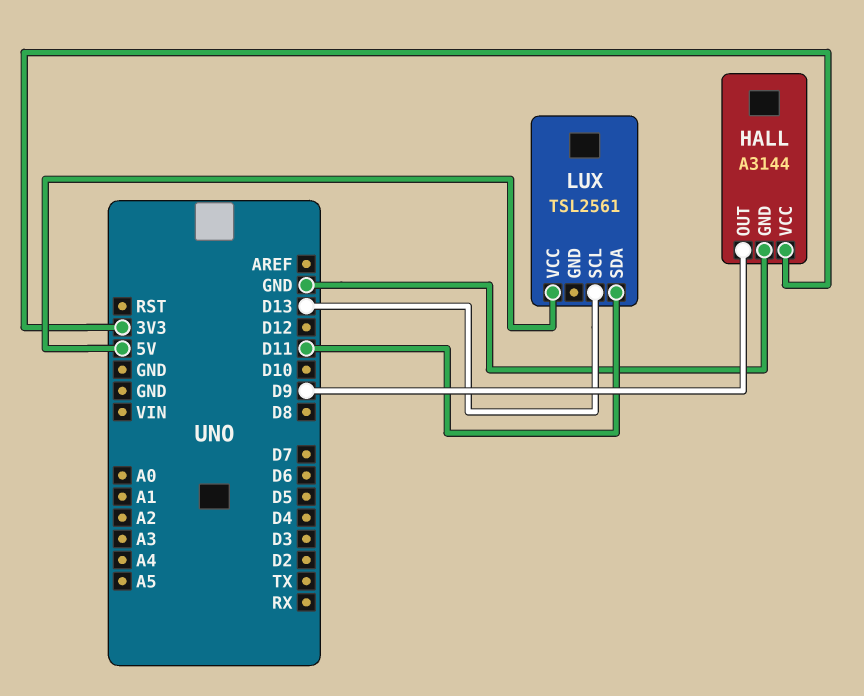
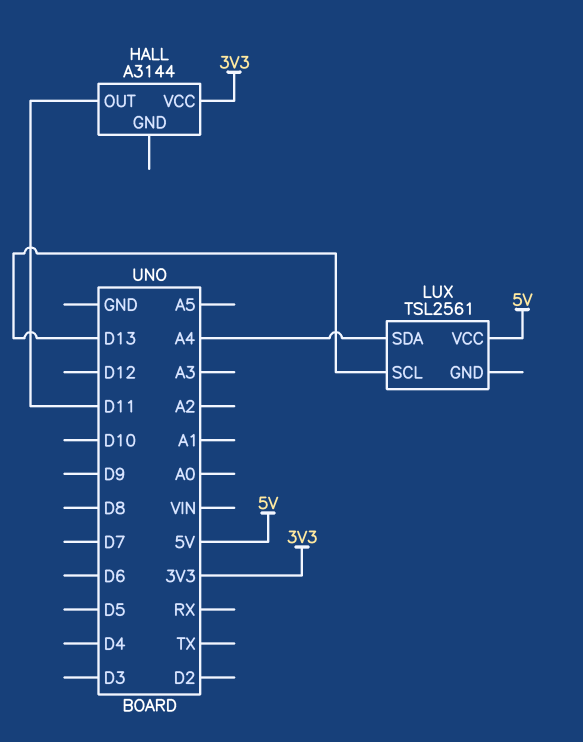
HALL pin GND: GND -> none
HALL pin OUT: D9 -> D11
LUX pin SDA: D11 -> A4

